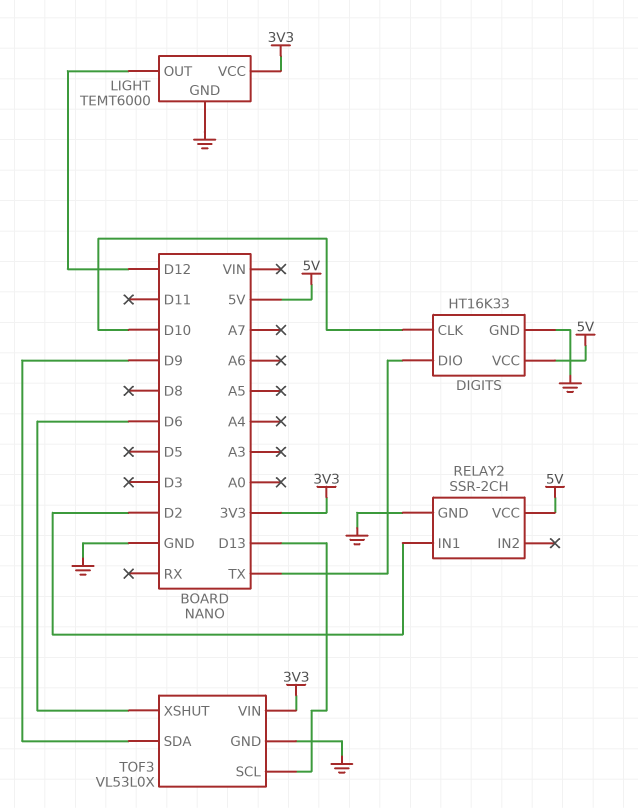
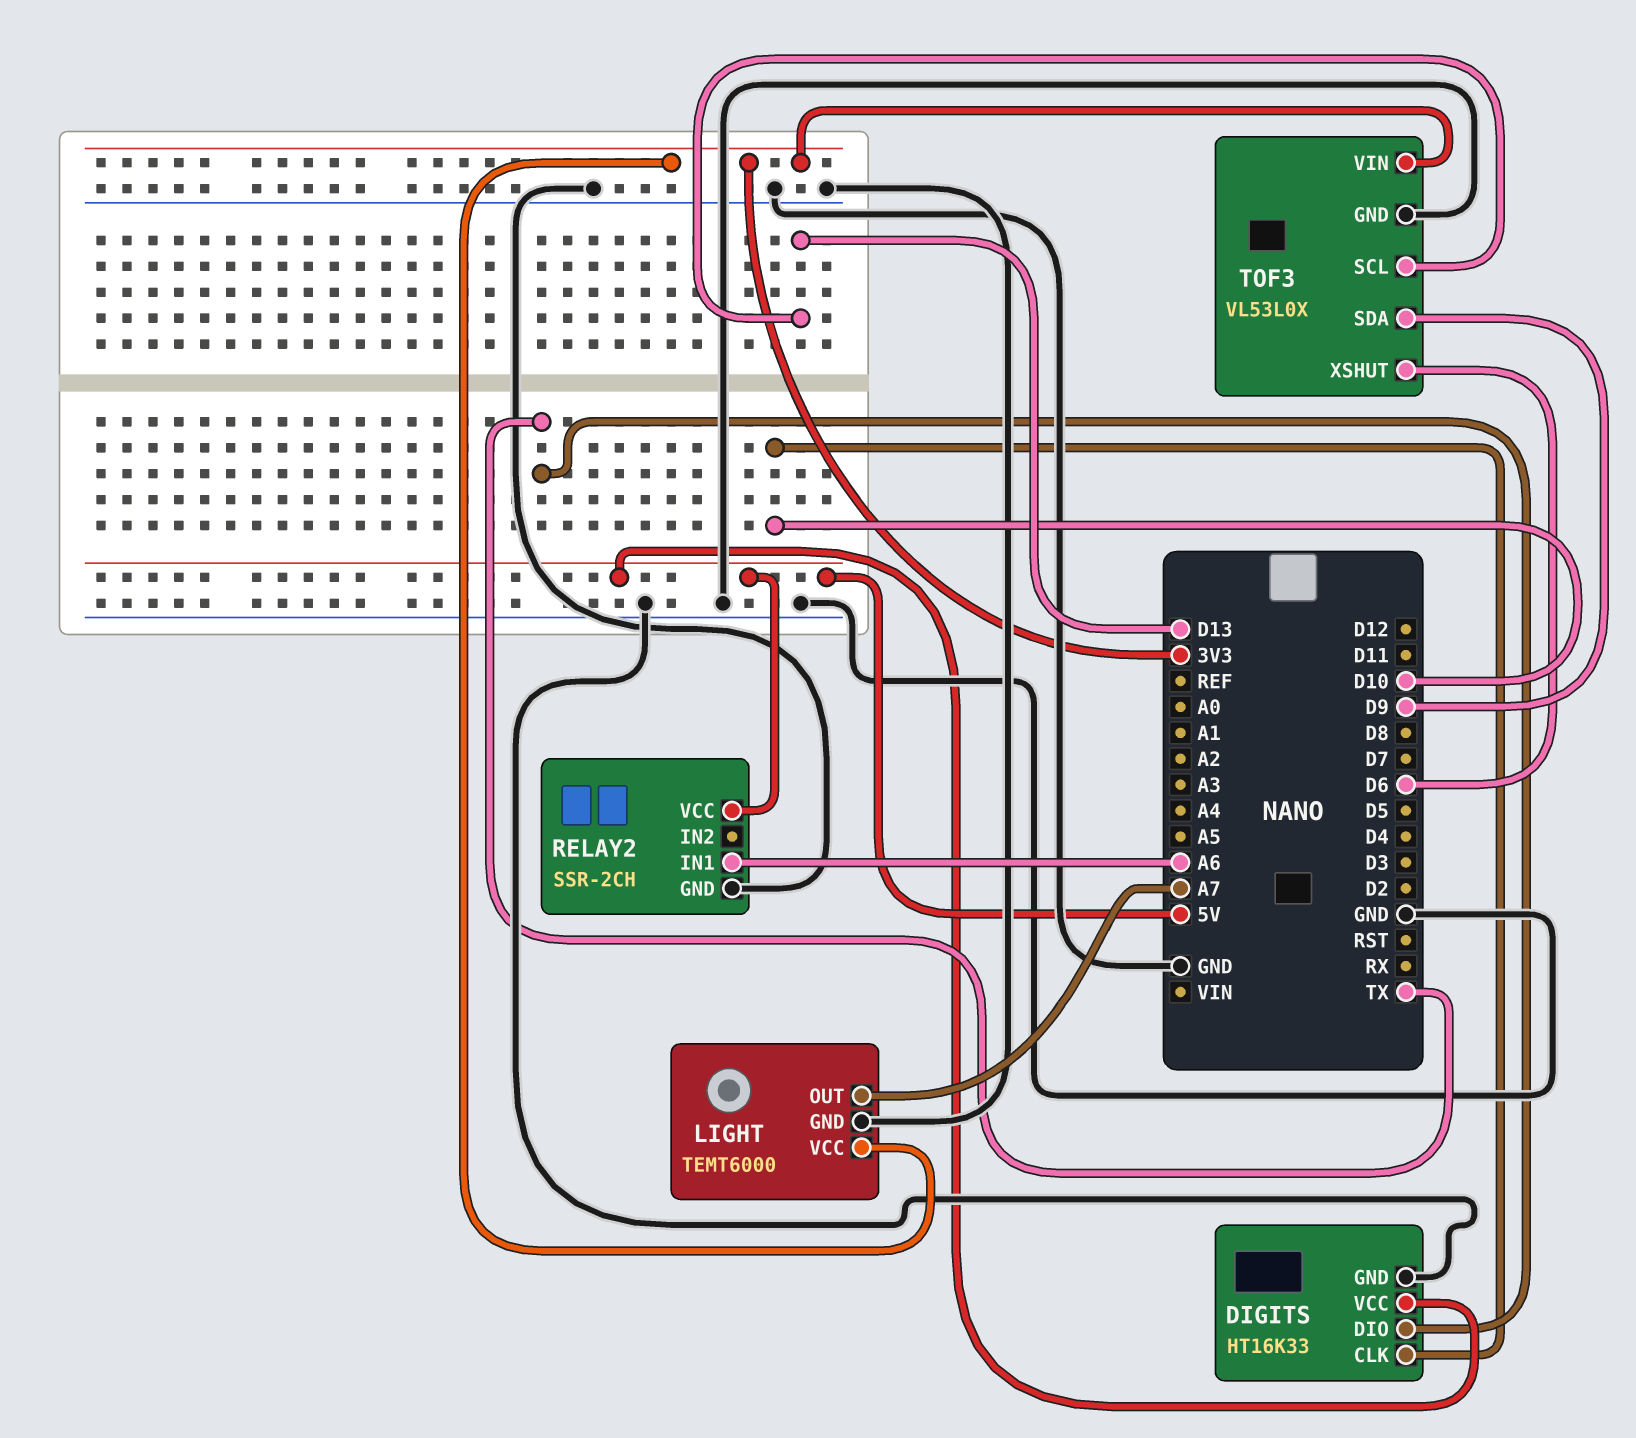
LIGHT pin OUT: D12 -> A7
RELAY2 pin IN1: D2 -> A6

